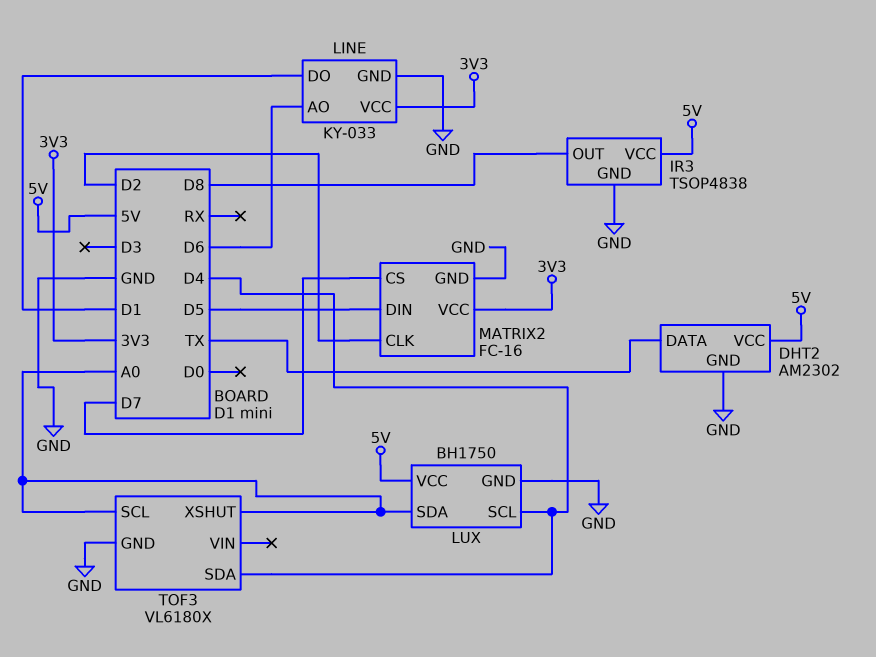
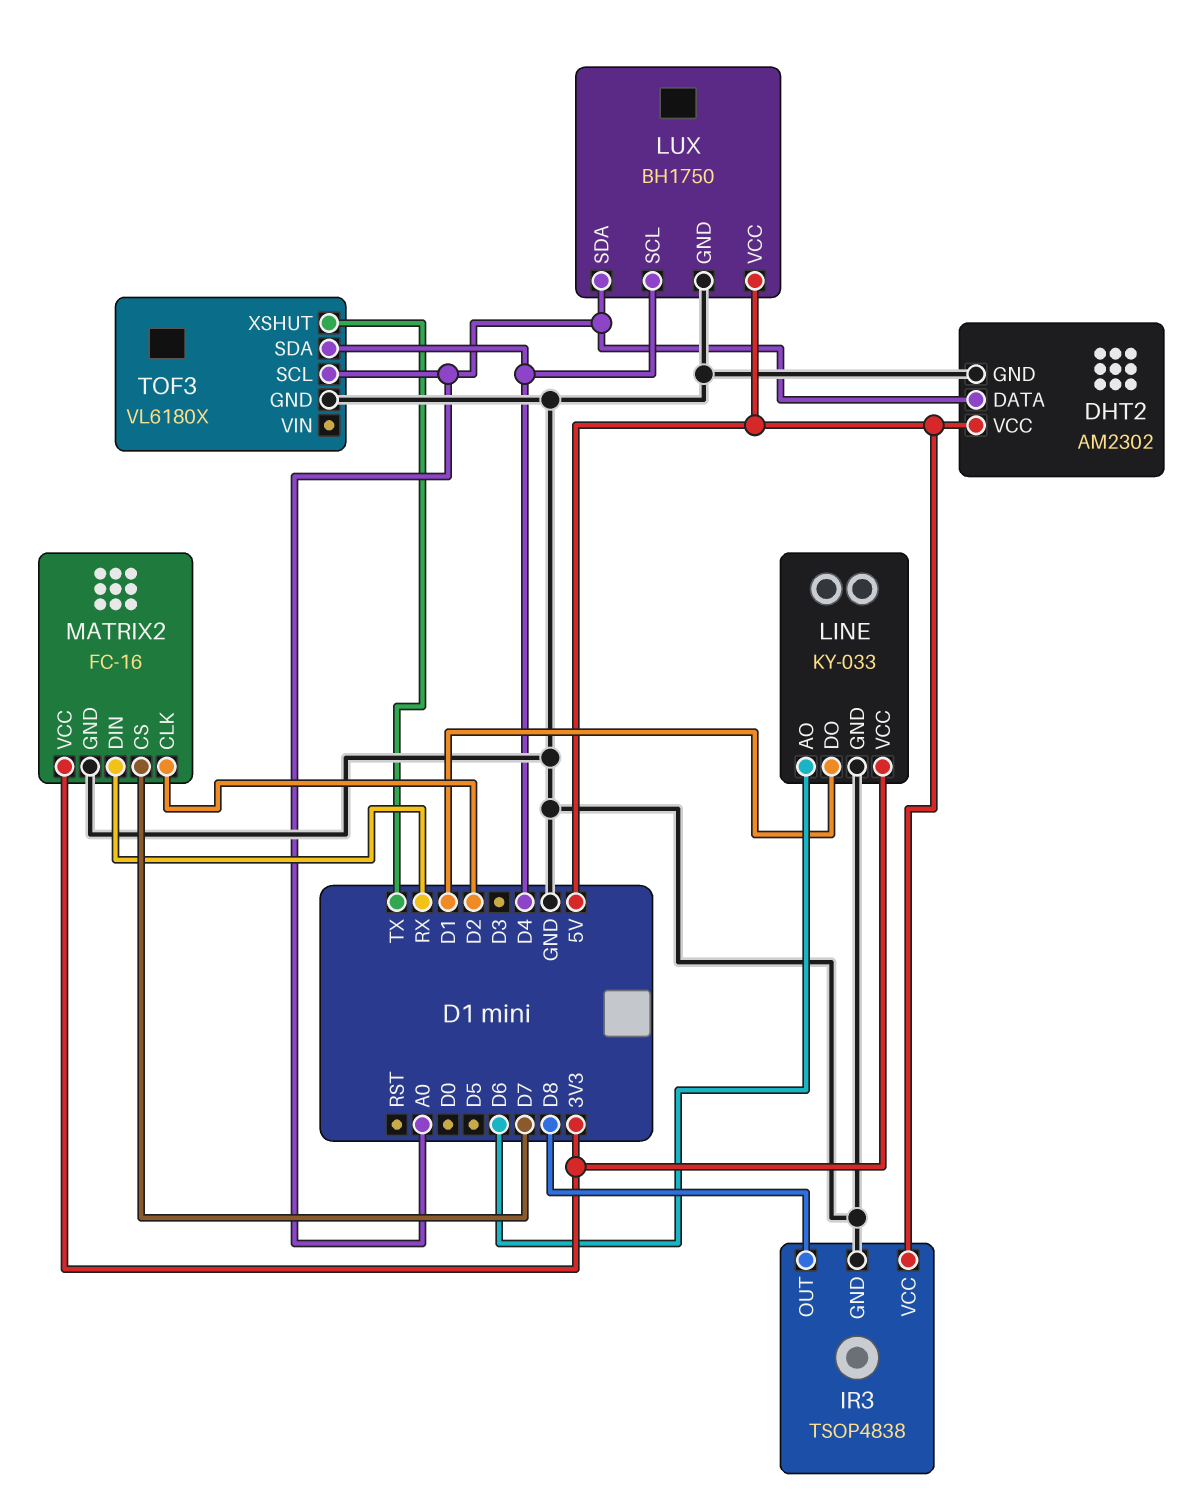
DHT2 pin DATA: TX -> A0
MATRIX2 pin DIN: D5 -> RX
TOF3 pin XSHUT: A0 -> TX

